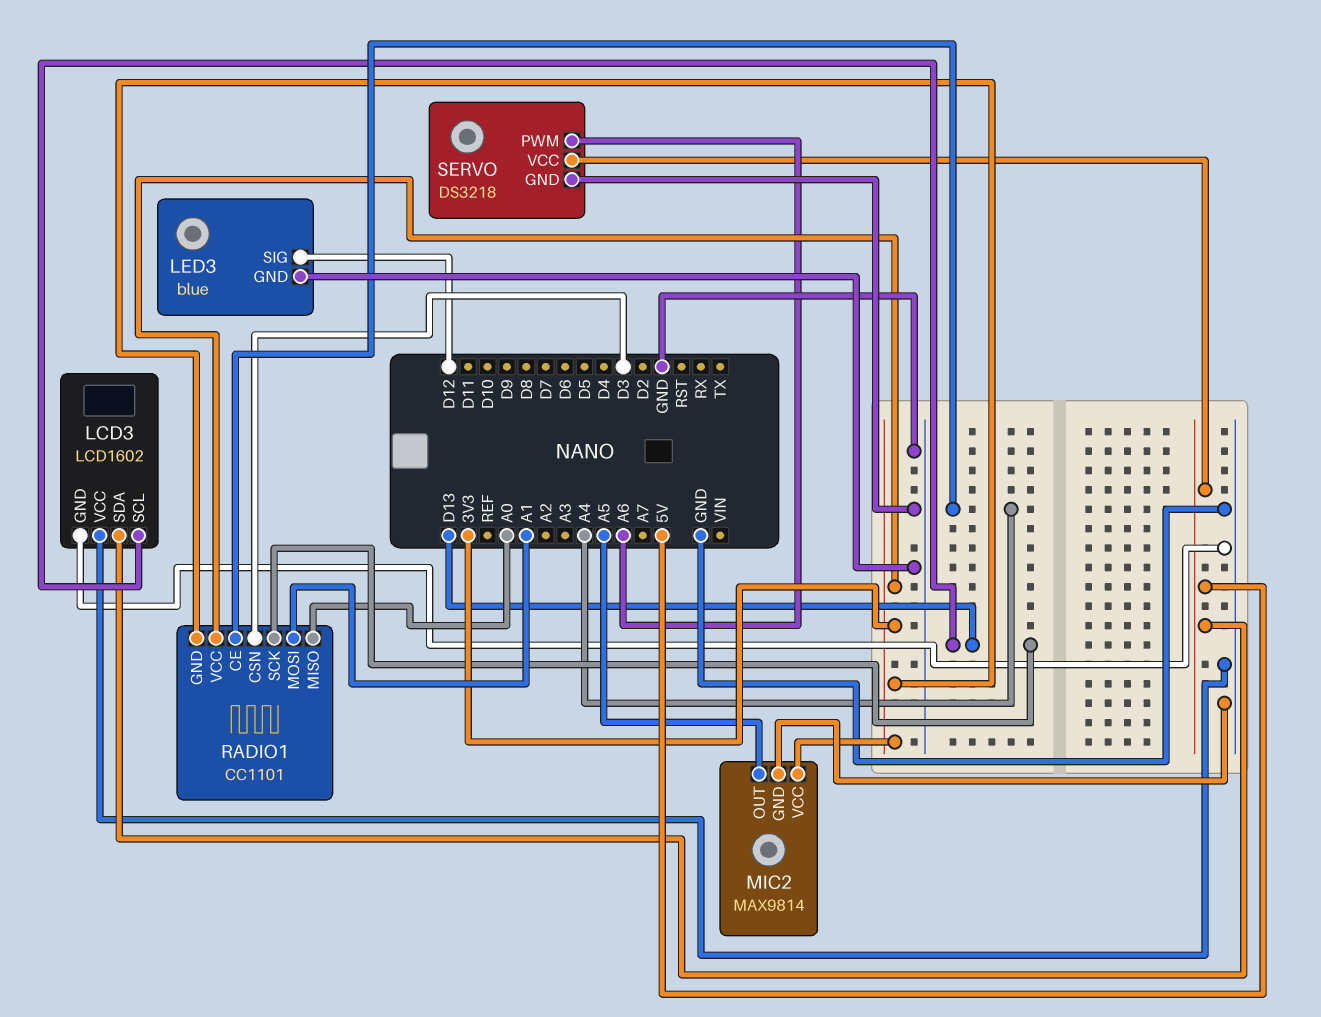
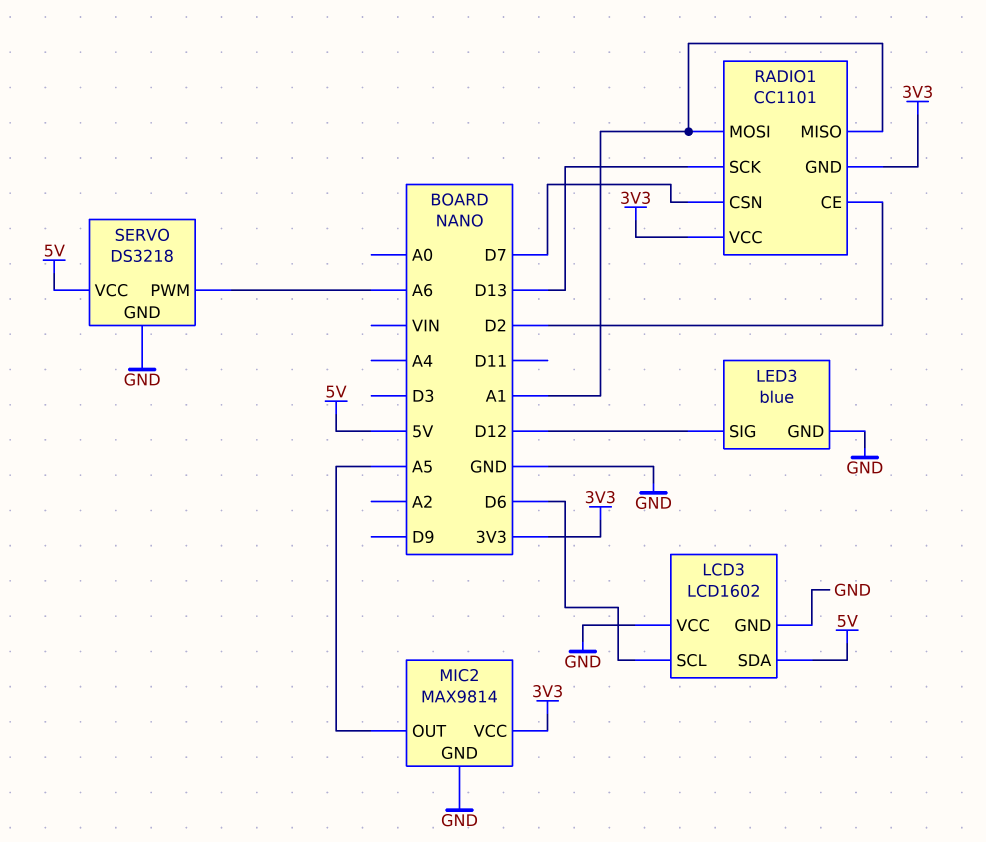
LCD3 pin SCL: D13 -> D6
RADIO1 pin CE: A4 -> D2
RADIO1 pin CSN: D3 -> D7
RADIO1 pin MISO: A0 -> A1

